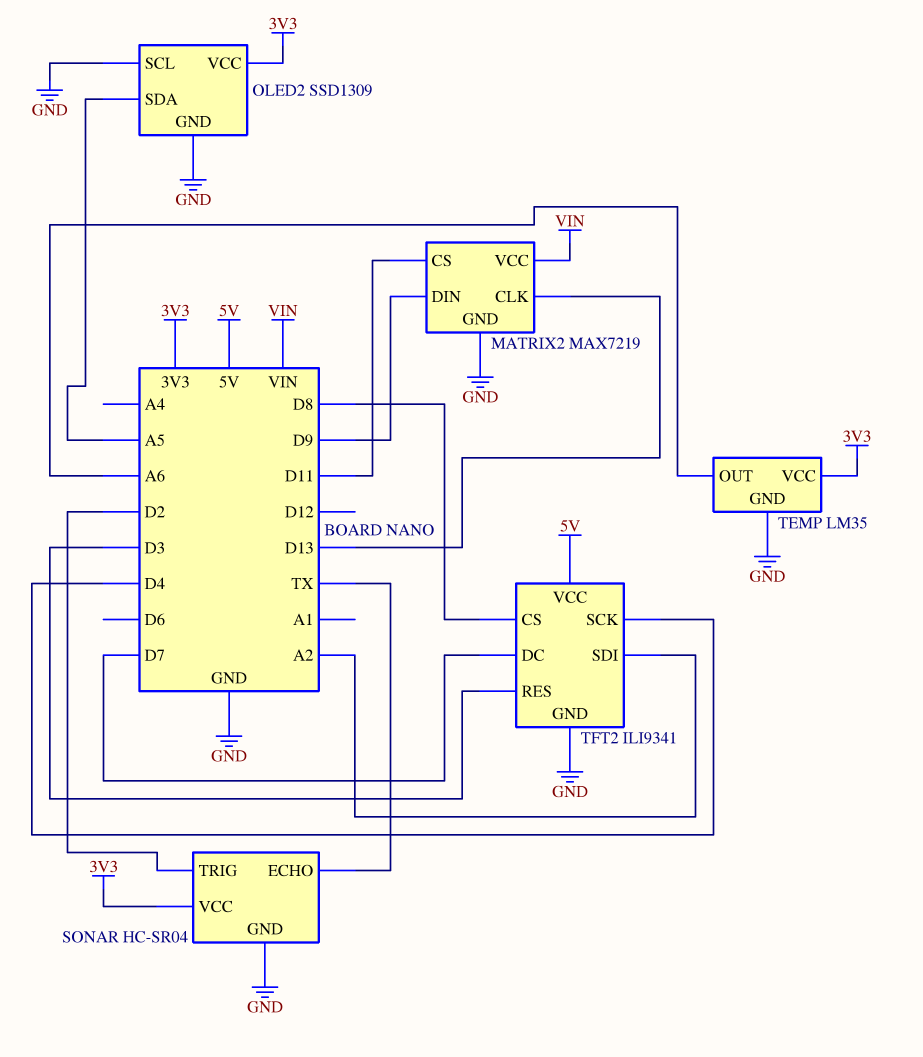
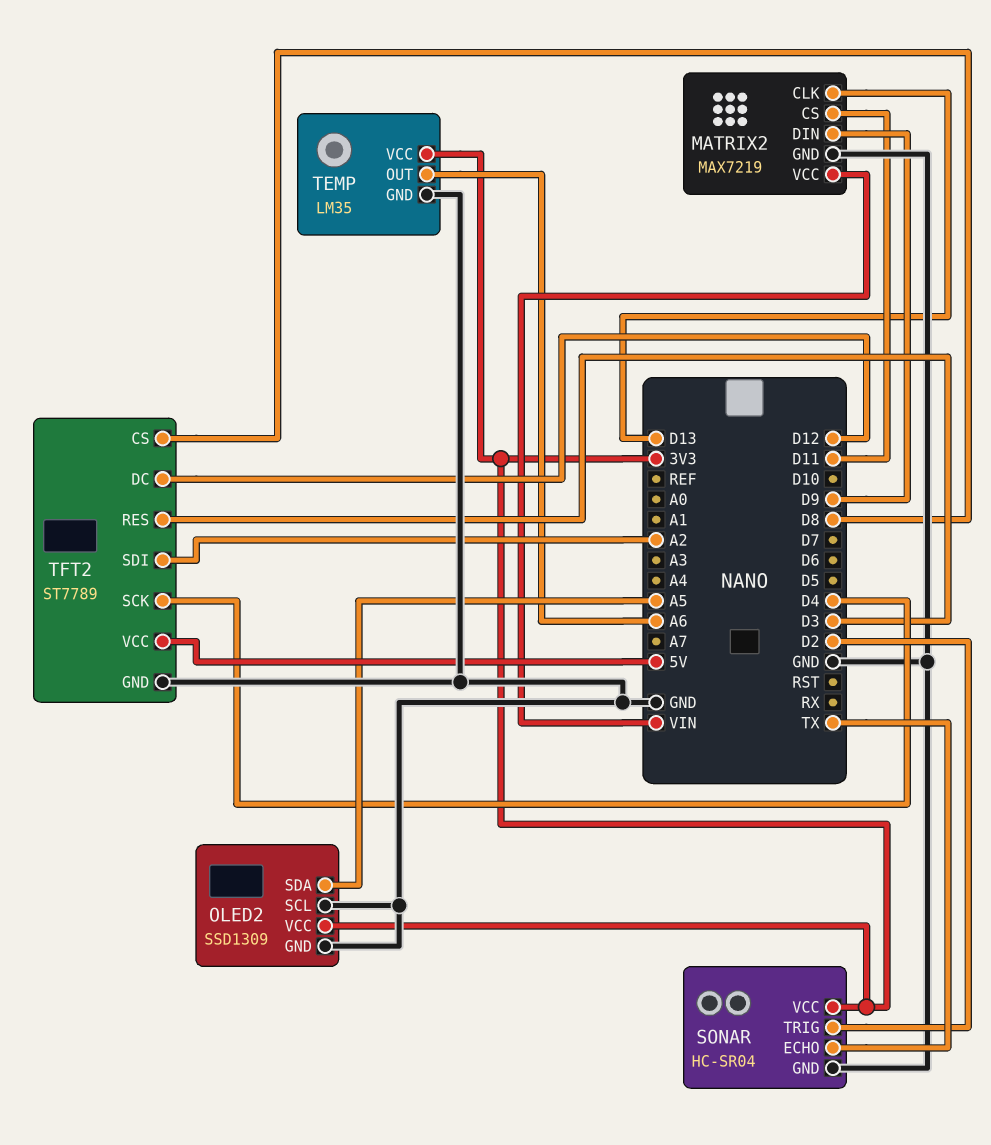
TFT2: ILI9341 -> ST7789
TFT2 pin DC: D7 -> D12

